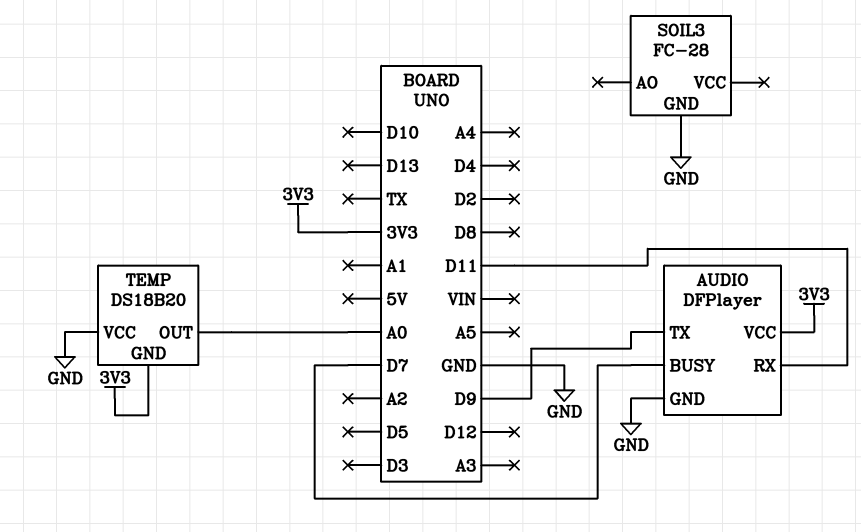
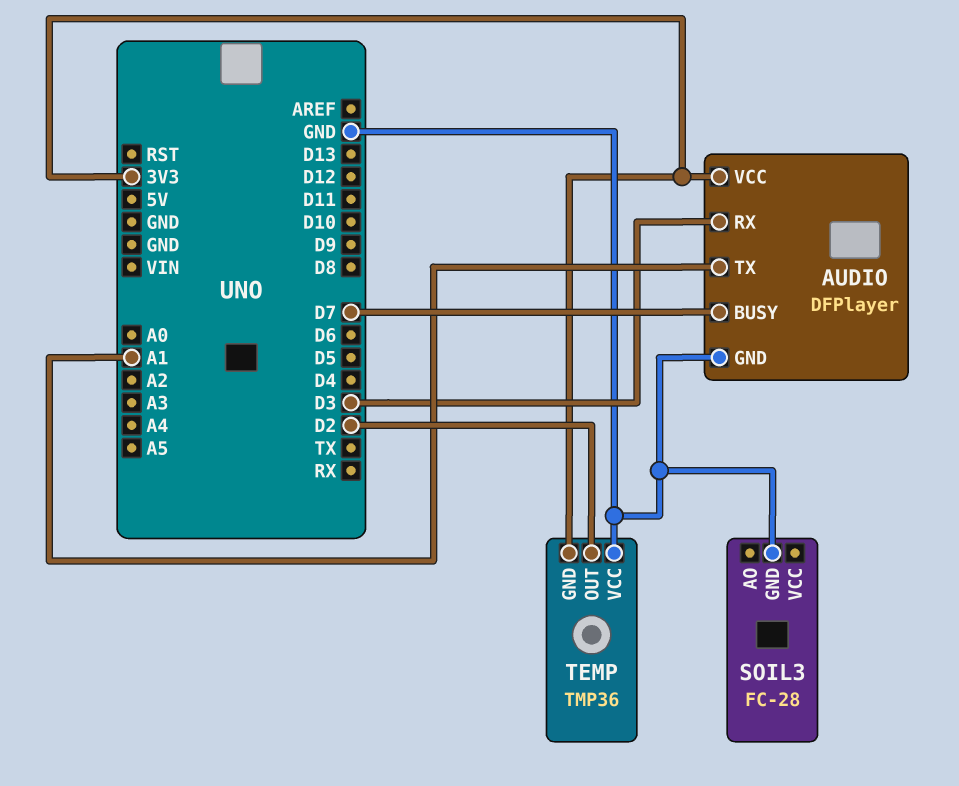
AUDIO pin RX: D11 -> D3
AUDIO pin TX: D9 -> A1
TEMP: DS18B20 -> TMP36
TEMP pin OUT: A0 -> D2

